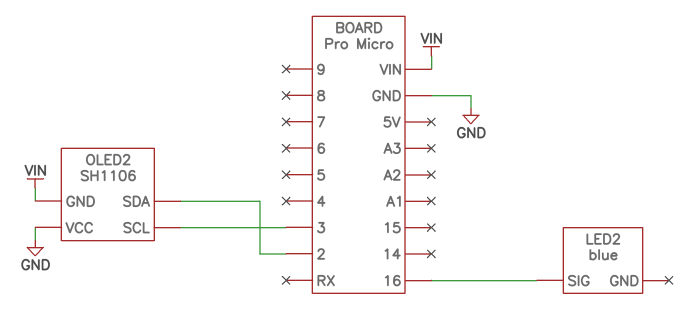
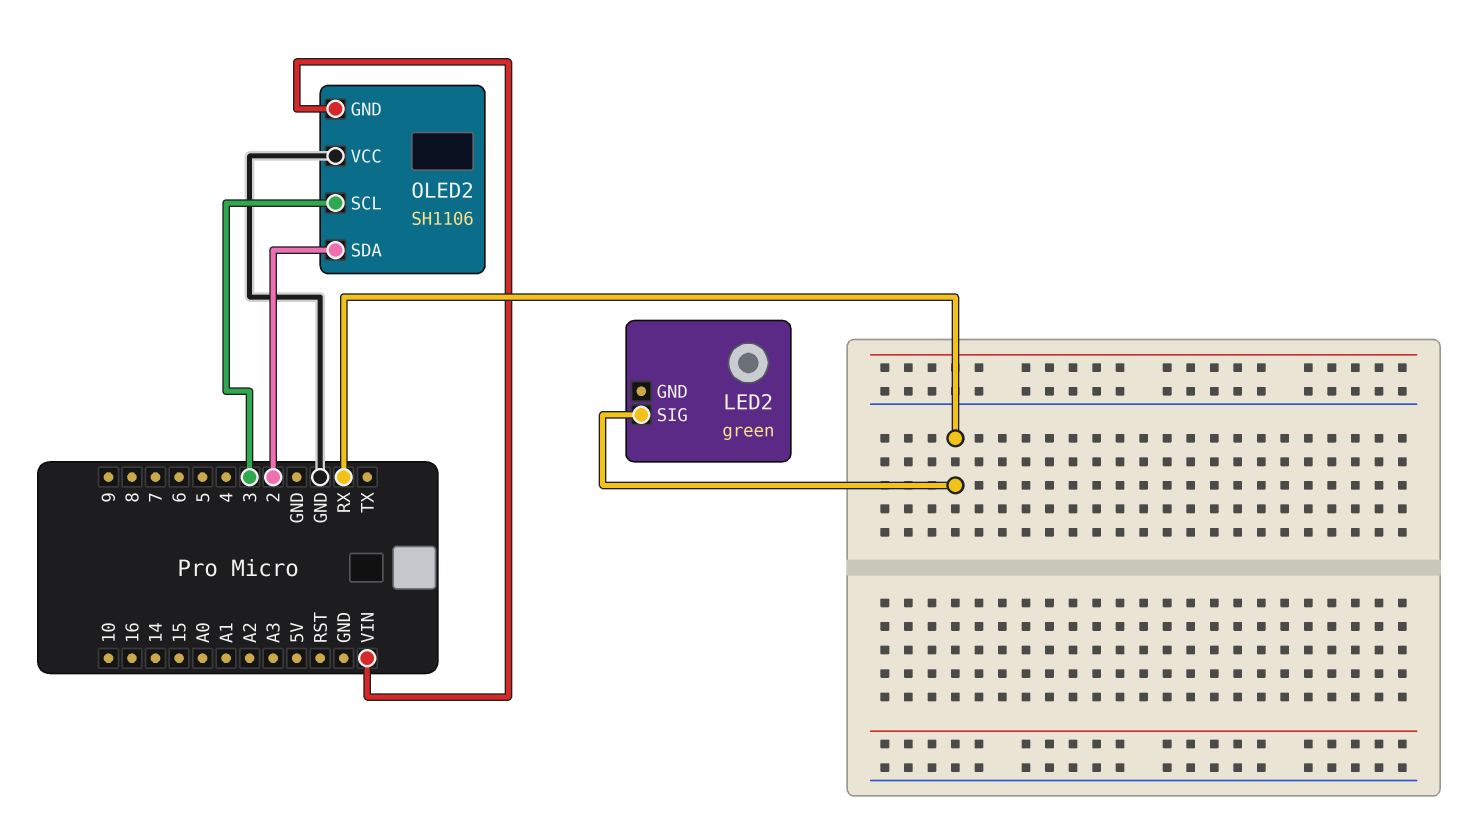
LED2: blue -> green
LED2 pin SIG: 16 -> RX

